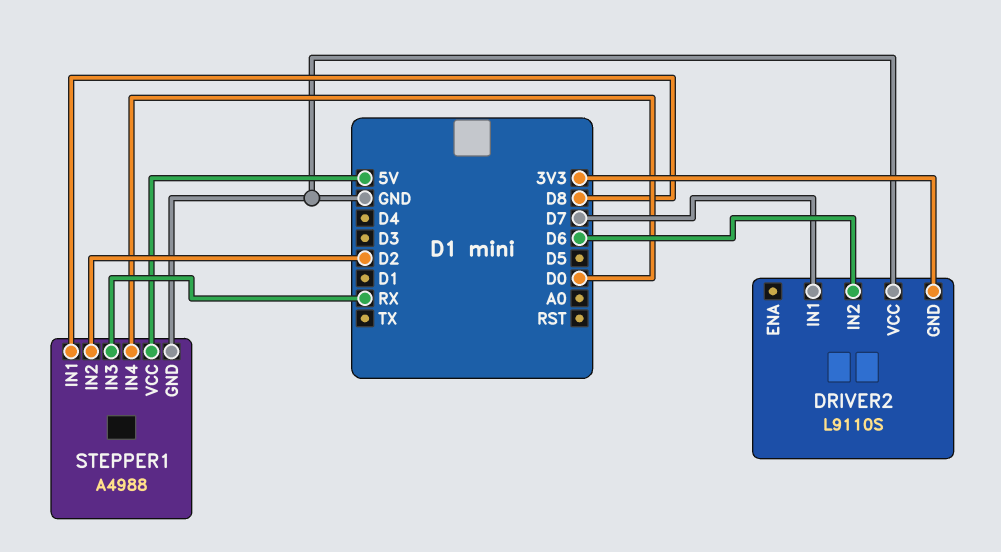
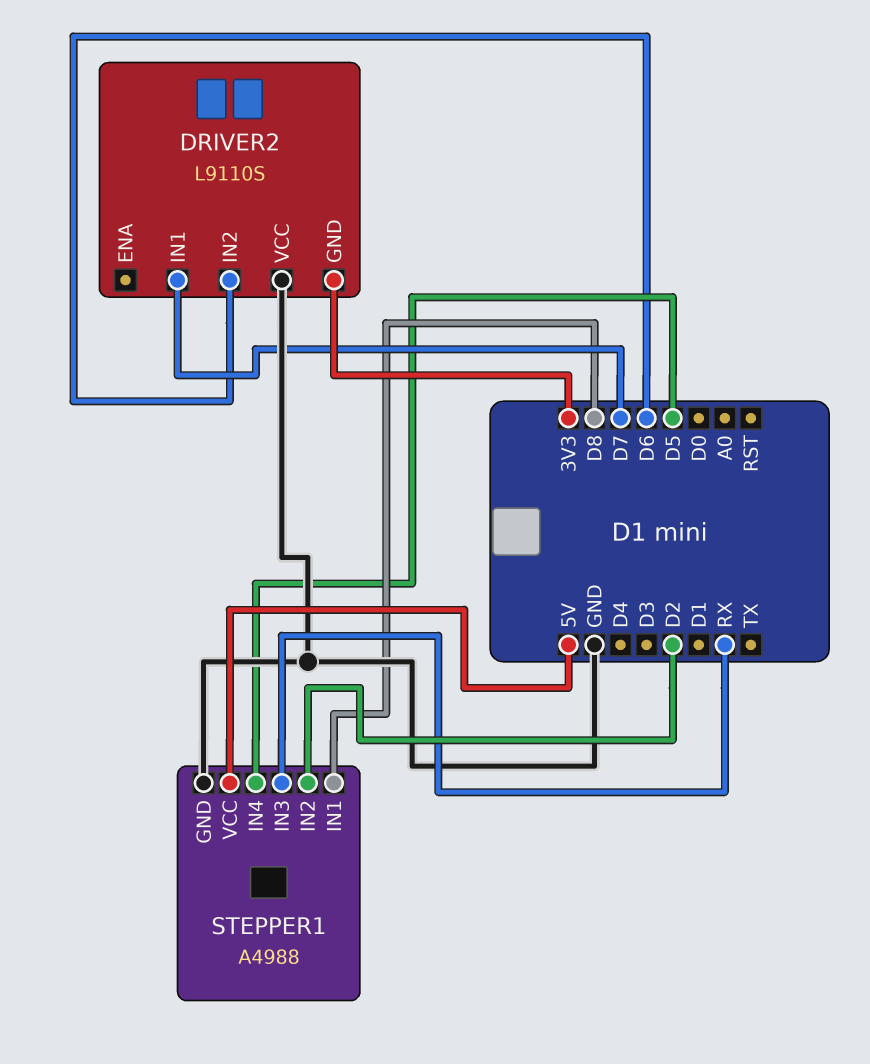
STEPPER1 pin IN4: D0 -> D5

